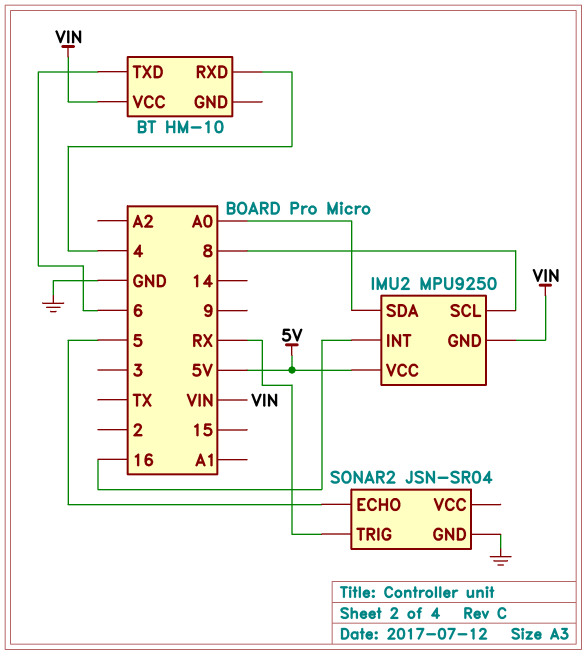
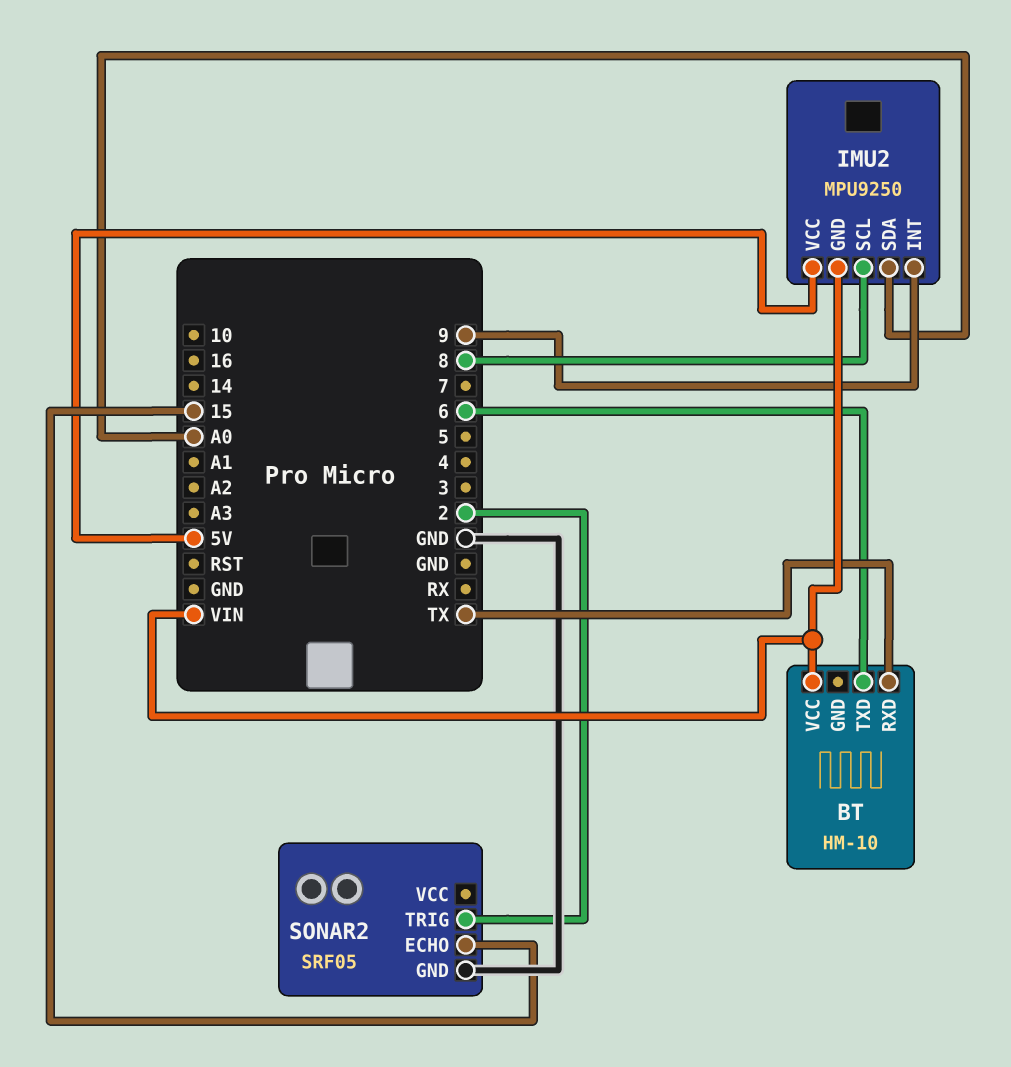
BT pin RXD: 4 -> TX
IMU2 pin INT: 16 -> 9
SONAR2: JSN-SR04 -> SRF05
SONAR2 pin ECHO: 5 -> 15
SONAR2 pin TRIG: RX -> 2

